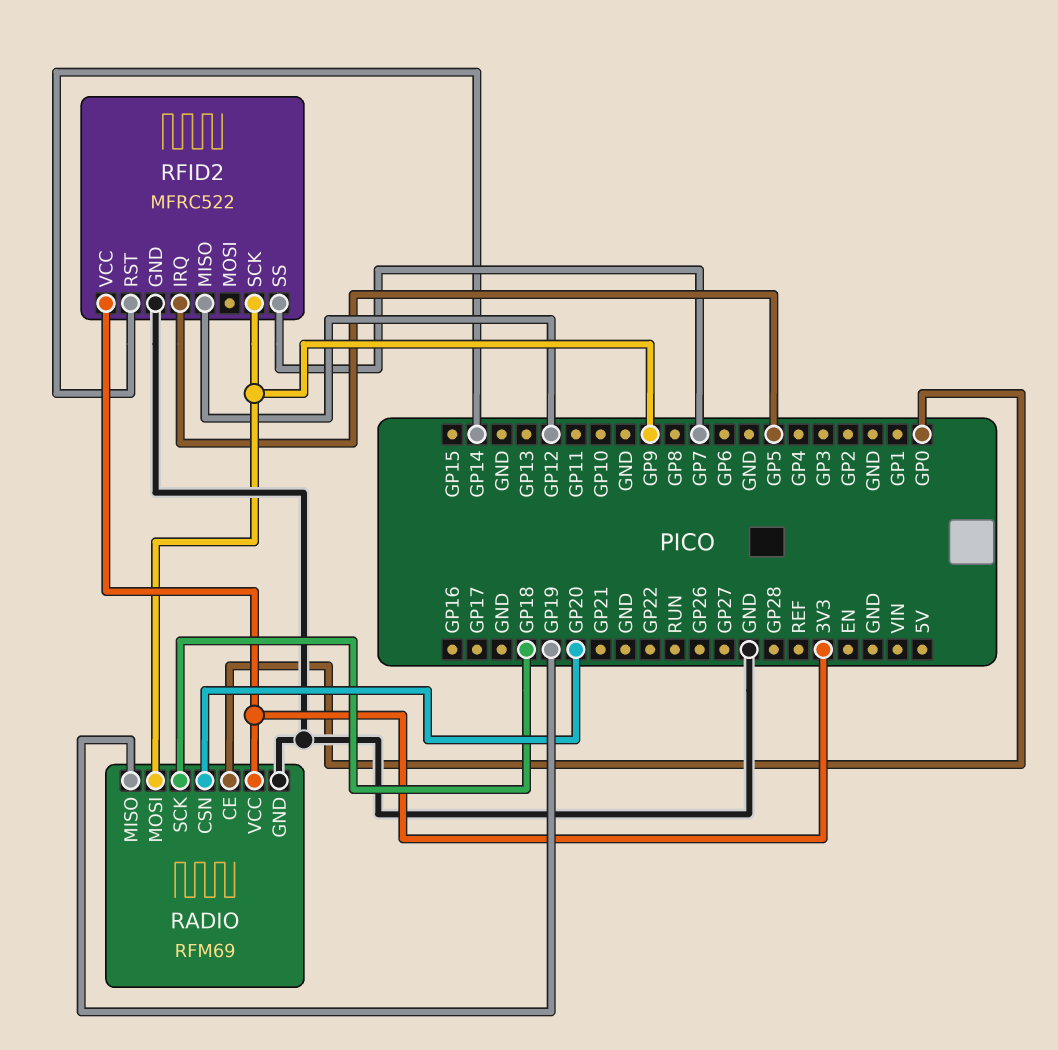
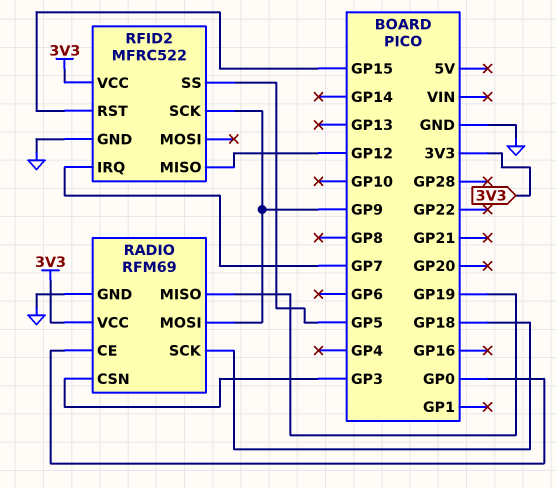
RADIO pin CSN: GP20 -> GP3
RFID2 pin IRQ: GP5 -> GP7
RFID2 pin RST: GP14 -> GP15
RFID2 pin SS: GP7 -> GP5

